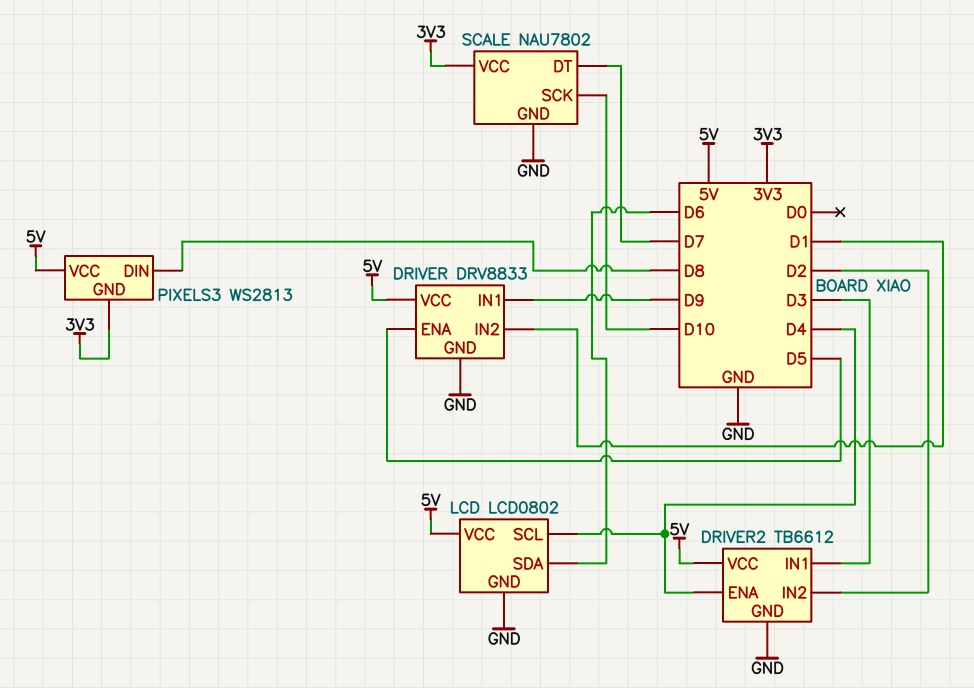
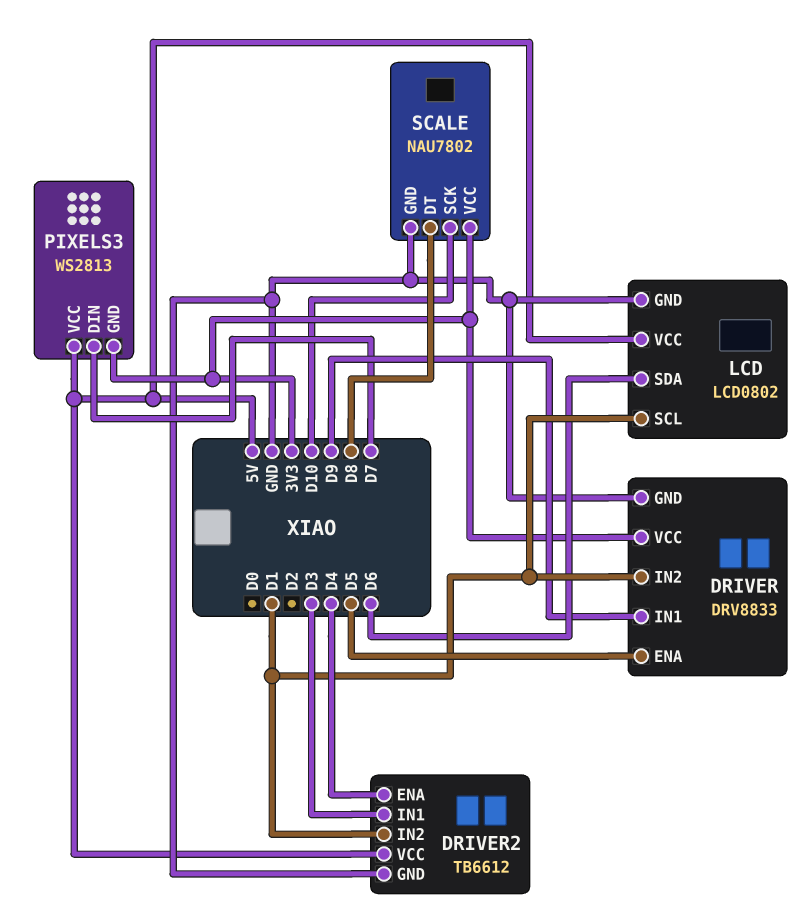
DRIVER pin VCC: 5V -> 3V3
DRIVER2 pin IN2: D2 -> D1
LCD pin SCL: D4 -> D1
PIXELS3 pin DIN: D8 -> D7
SCALE pin DT: D7 -> D8

